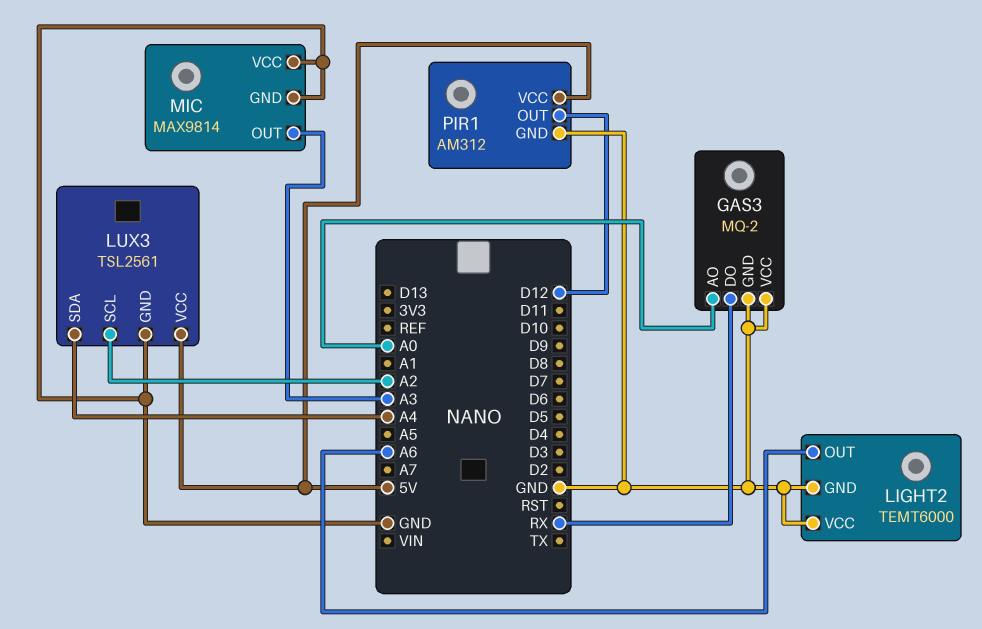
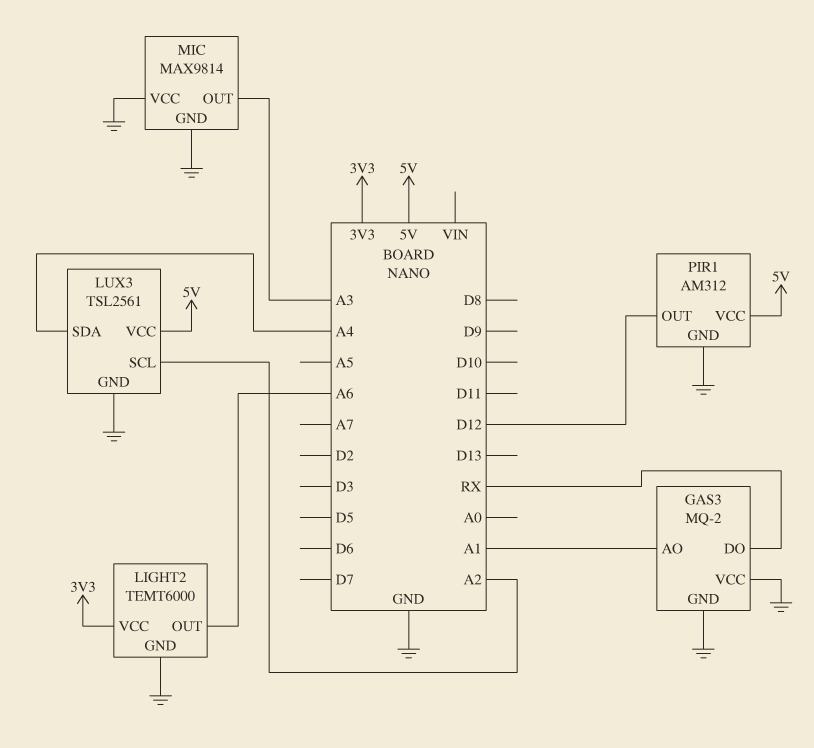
GAS3 pin AO: A0 -> A1
LIGHT2 pin VCC: GND -> 3V3

